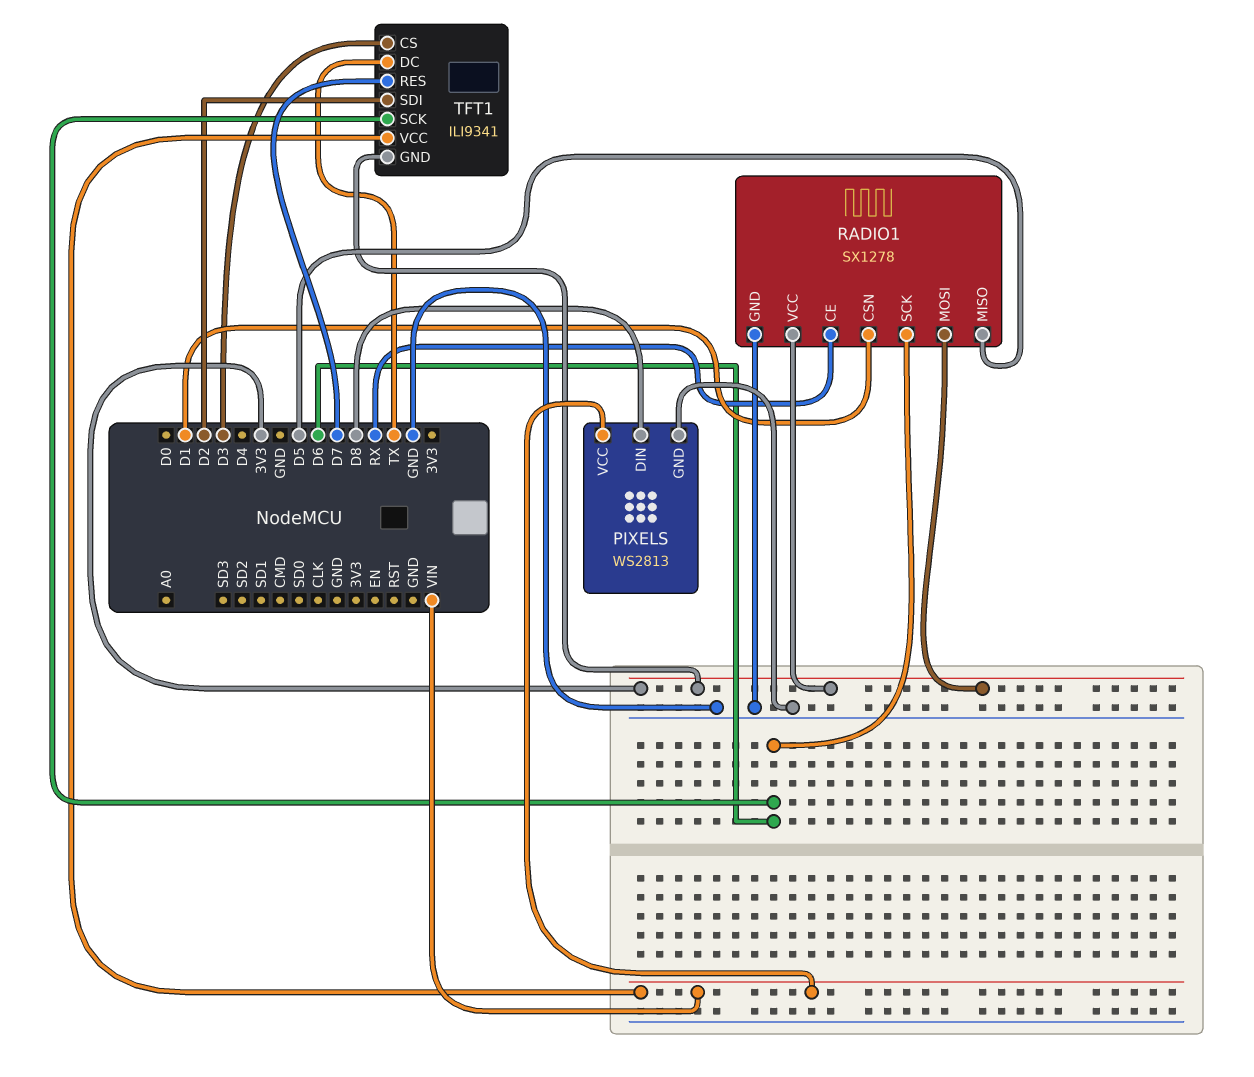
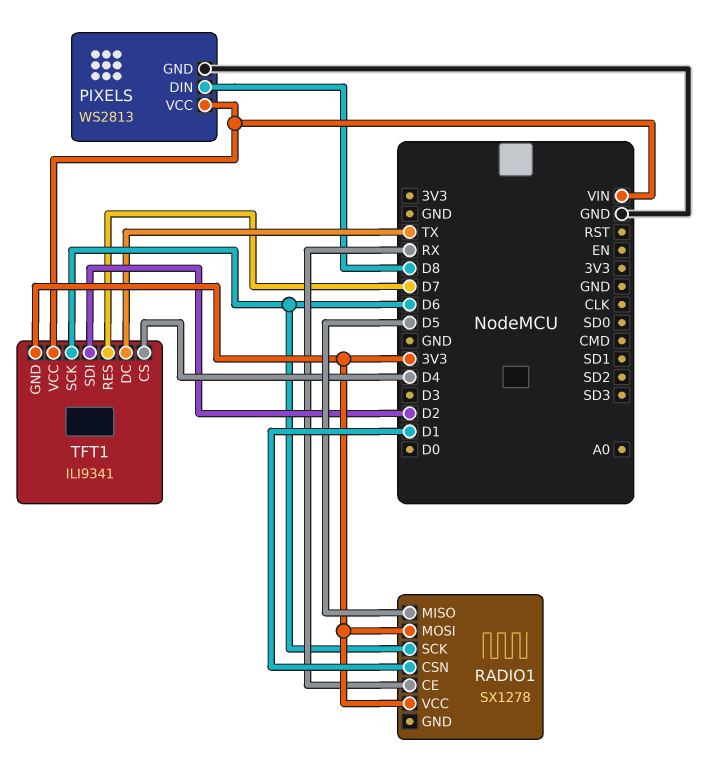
RADIO1 pin GND: GND -> none
TFT1 pin CS: D3 -> D4

